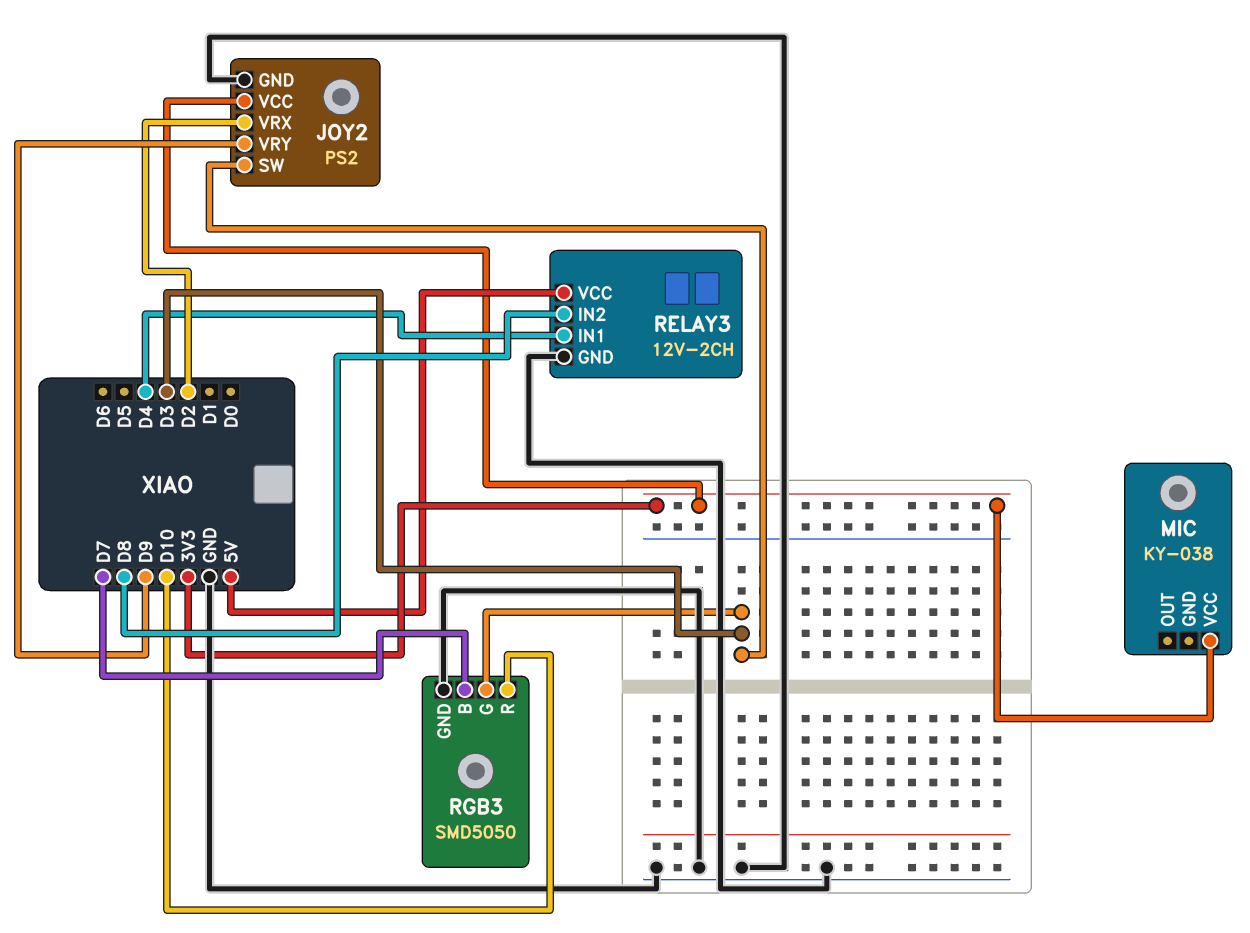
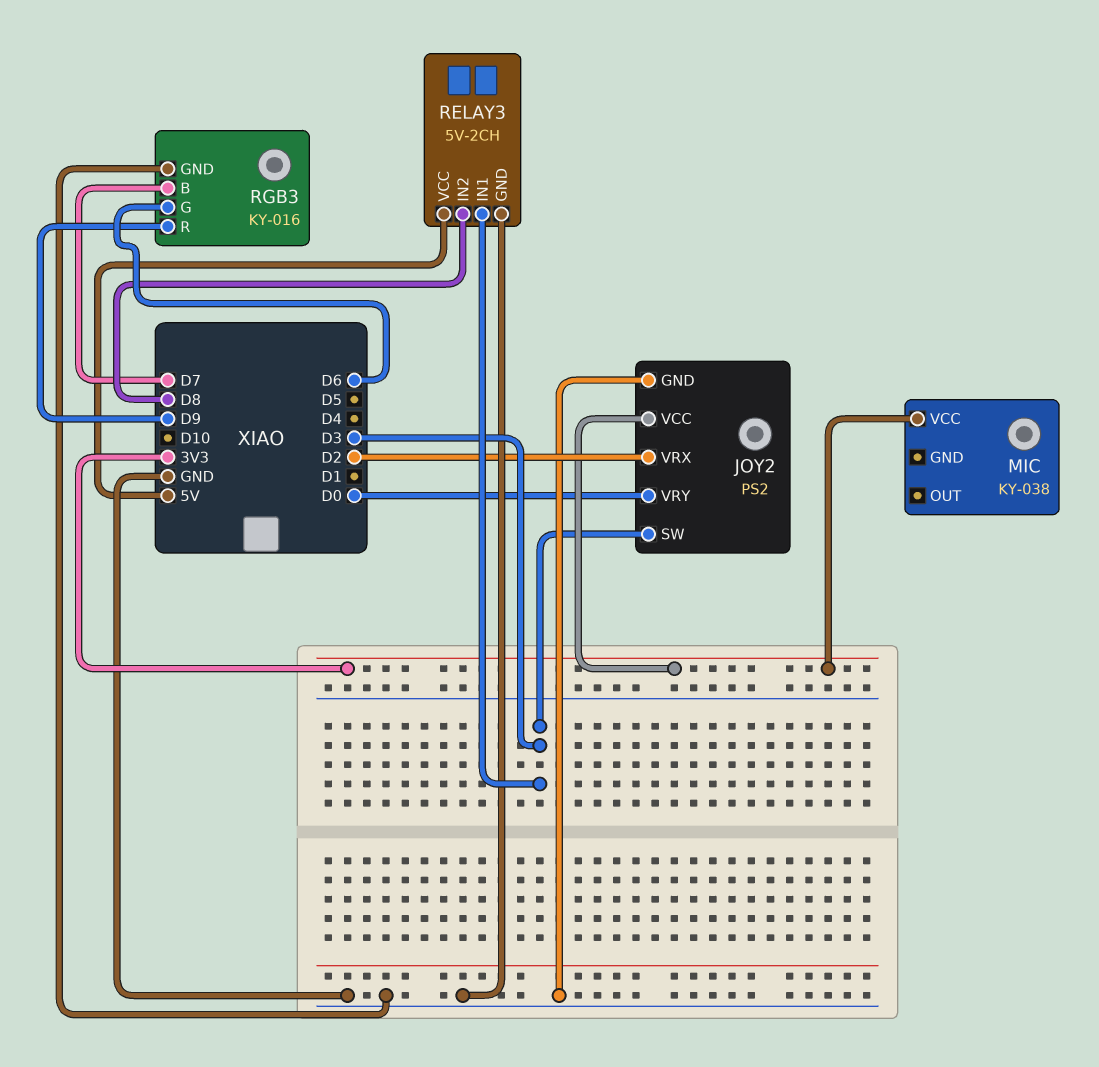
JOY2 pin VRY: D9 -> D0
RELAY3: 12V-2CH -> 5V-2CH
RELAY3 pin IN1: D4 -> D3
RGB3: SMD5050 -> KY-016
RGB3 pin G: D3 -> D6
RGB3 pin R: D10 -> D9

